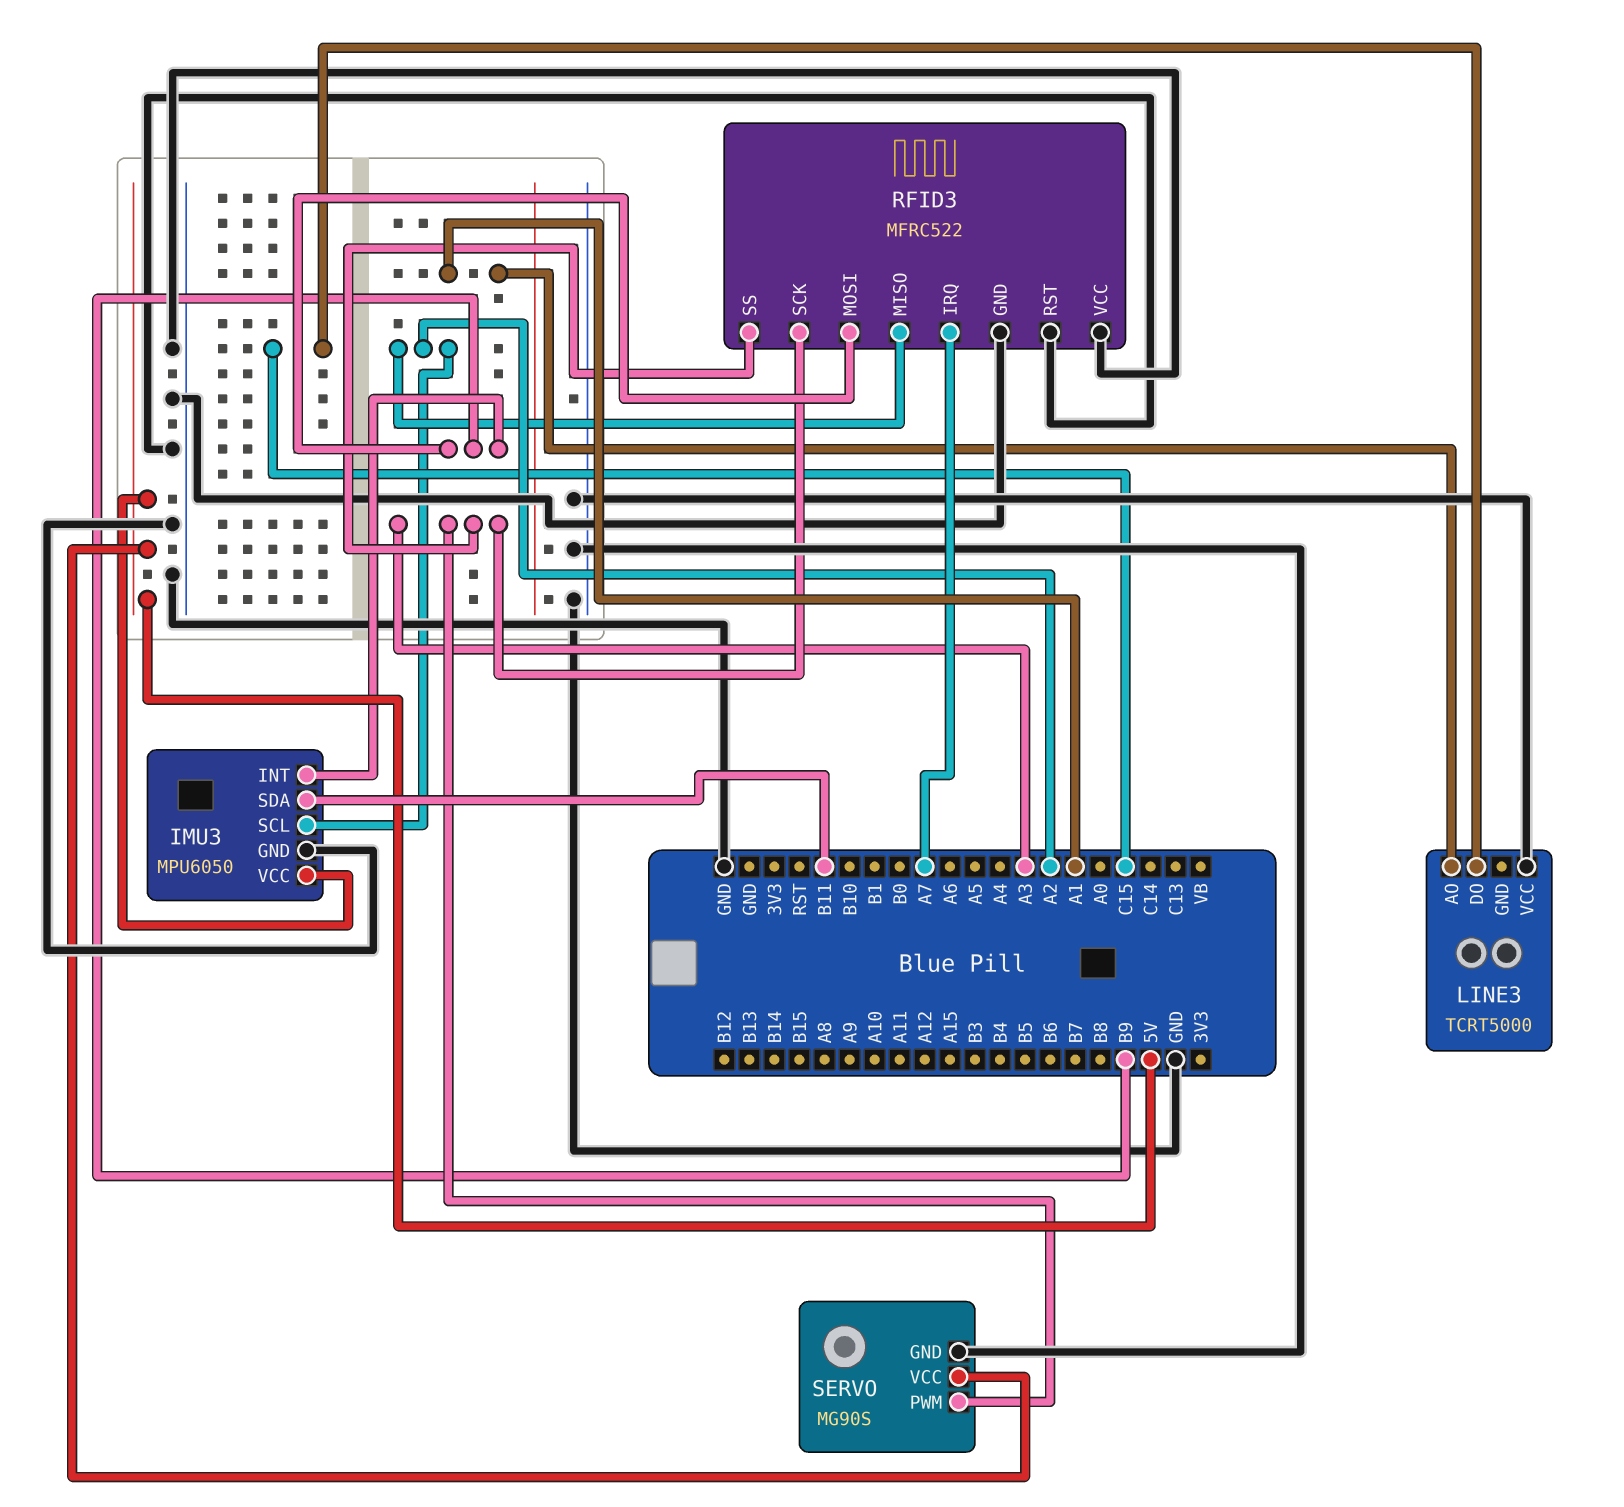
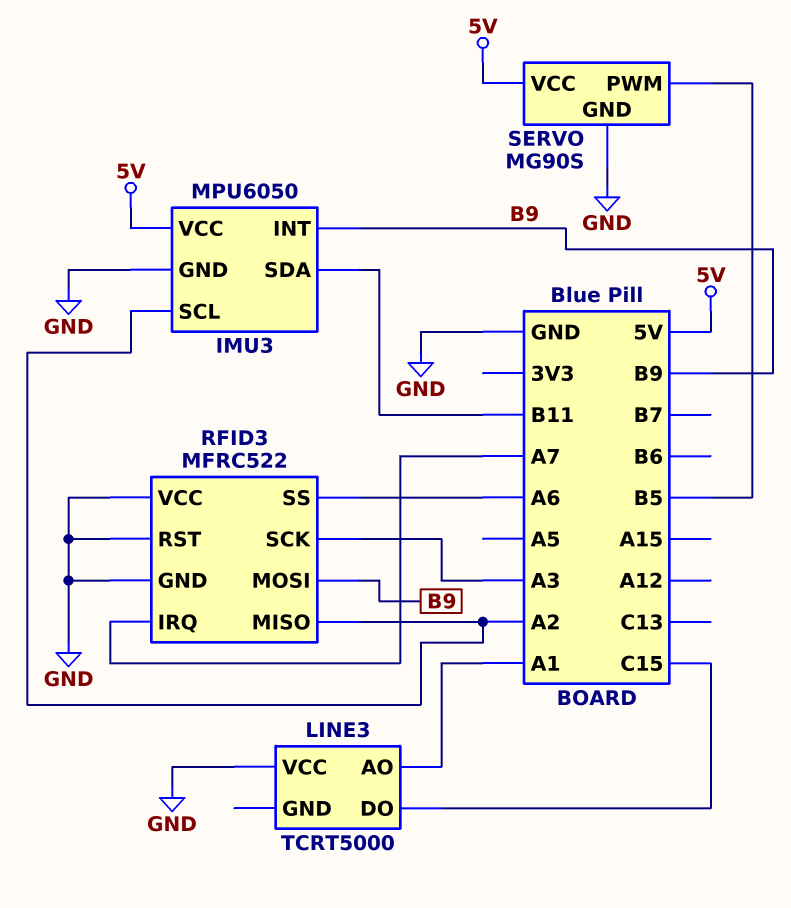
RFID3 pin SS: A3 -> A6
SERVO pin PWM: A3 -> B5

